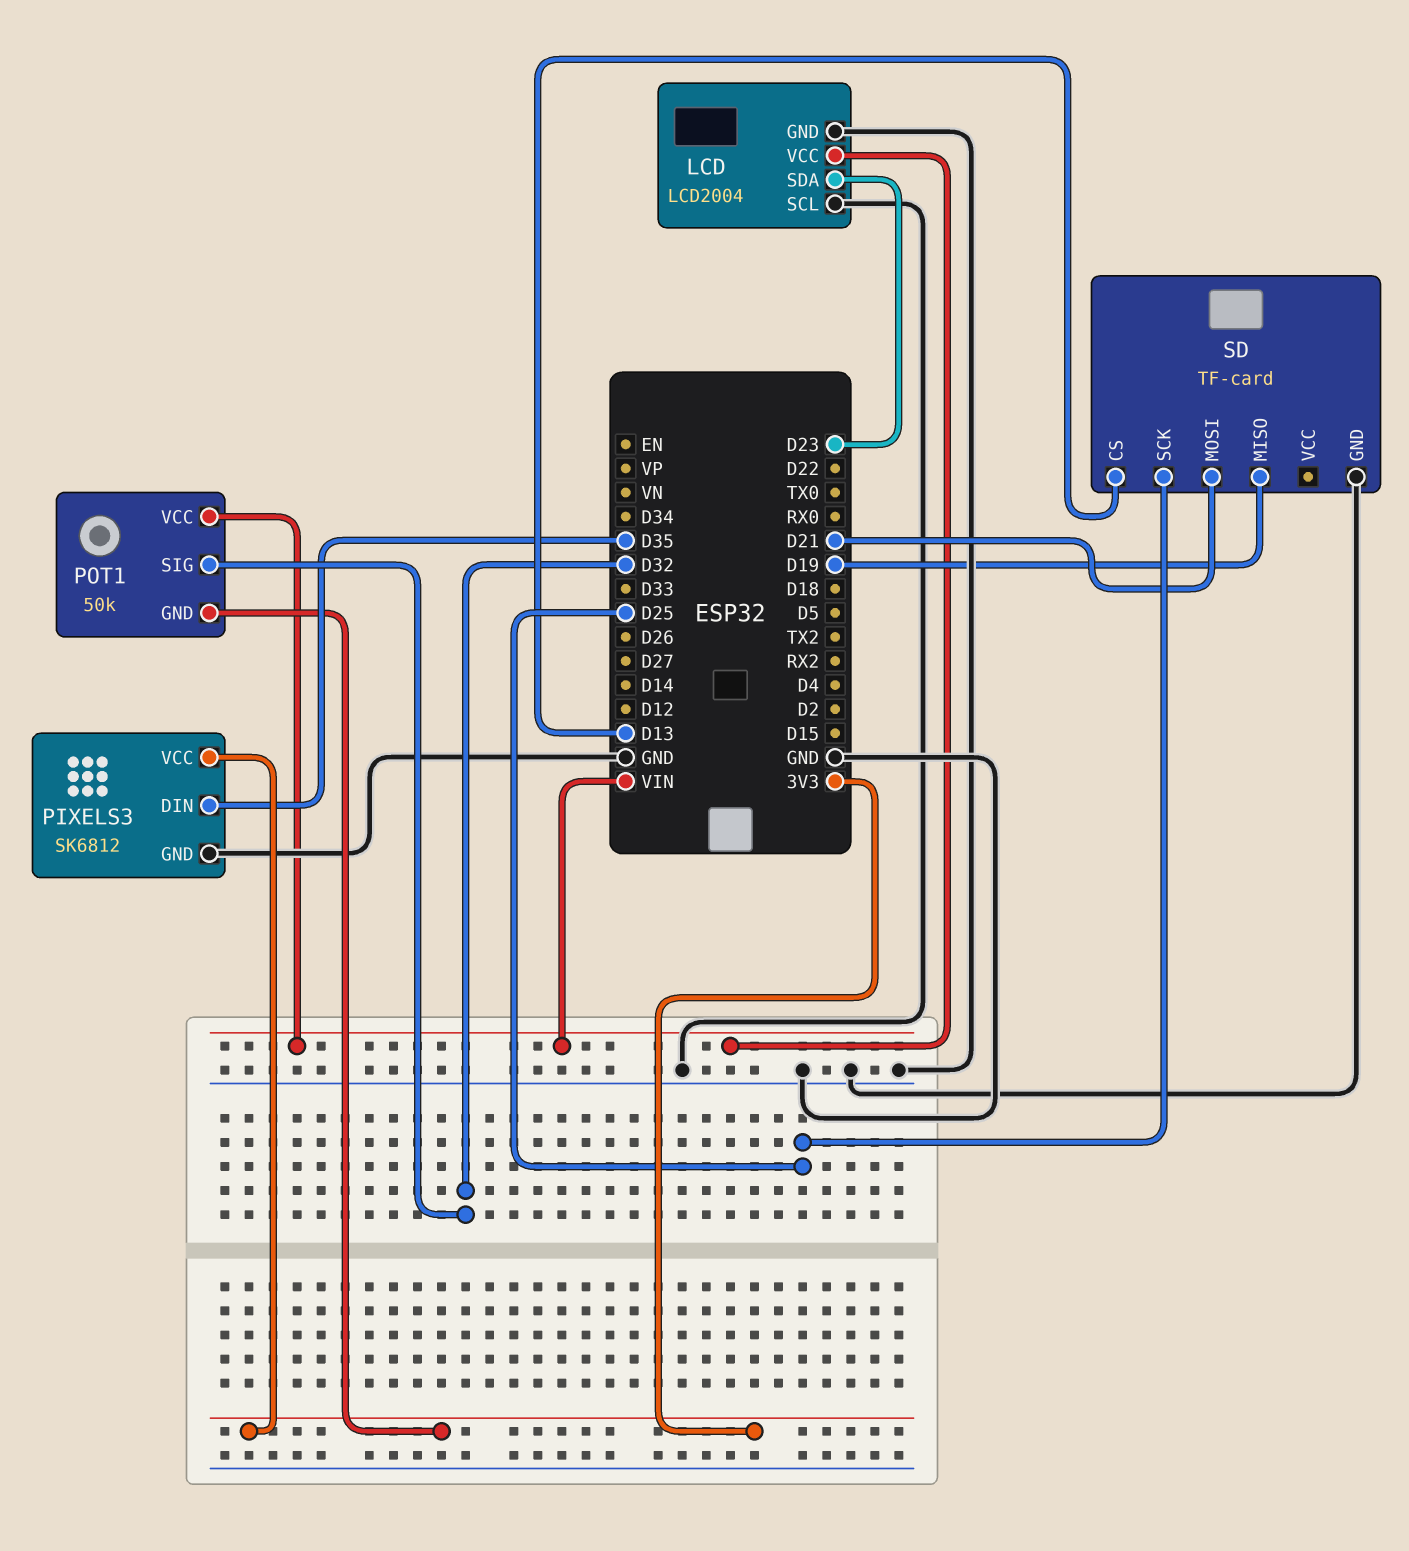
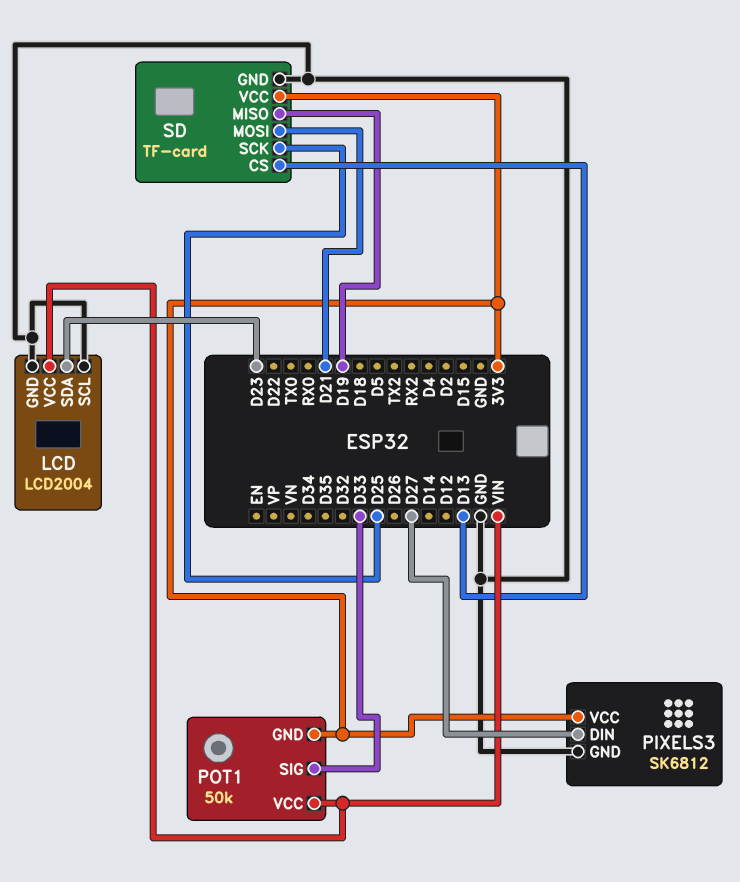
PIXELS3 pin DIN: D35 -> D27
POT1 pin SIG: D32 -> D33
SD pin VCC: none -> 3V3

